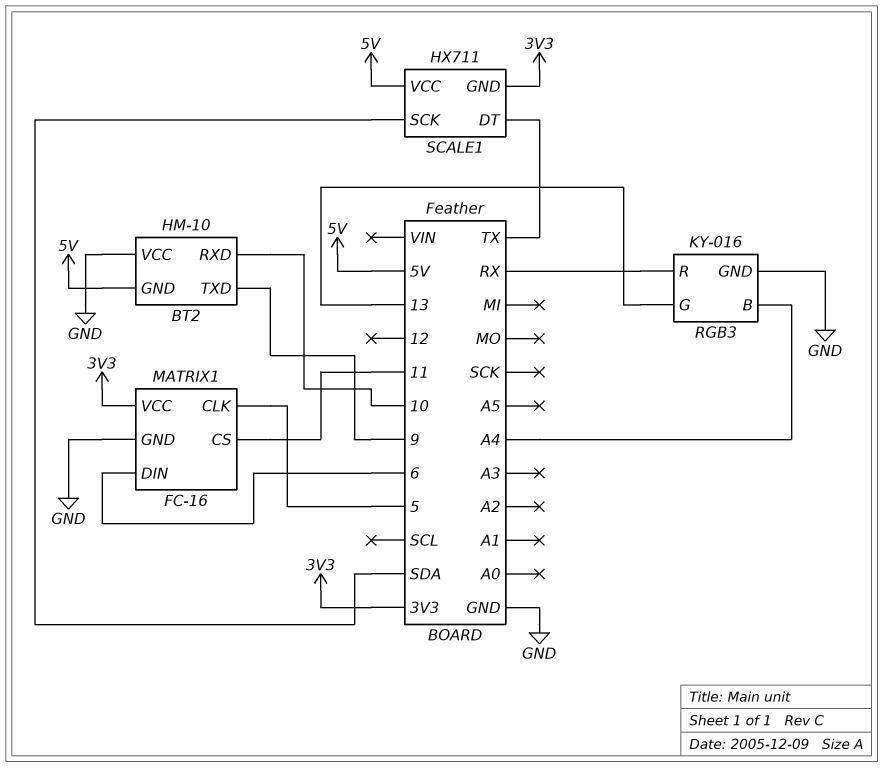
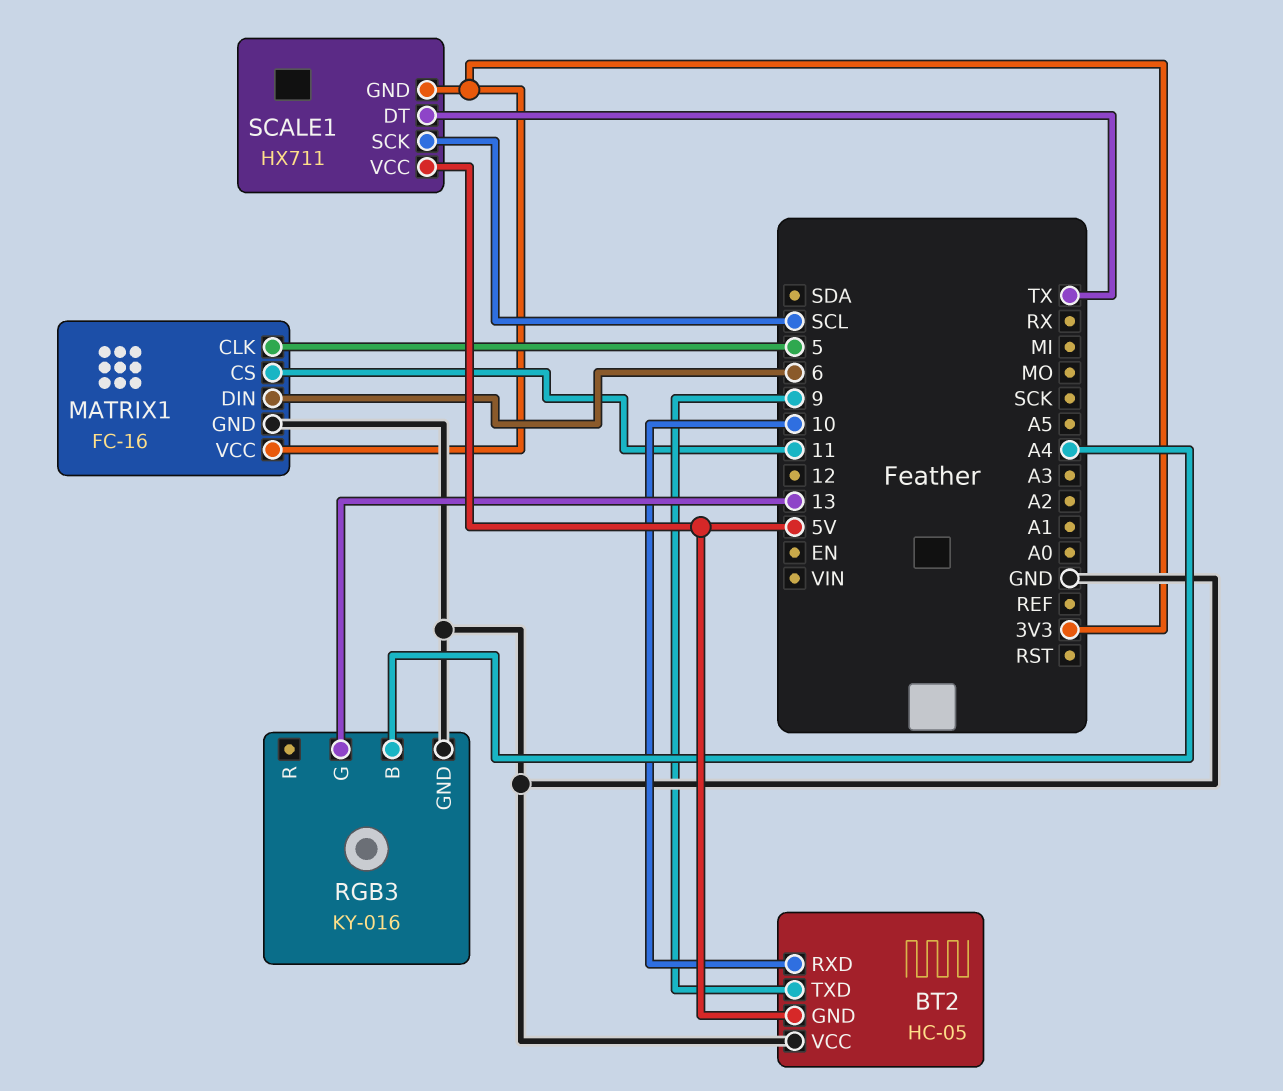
BT2: HM-10 -> HC-05
RGB3 pin R: RX -> none
SCALE1 pin SCK: SDA -> SCL

